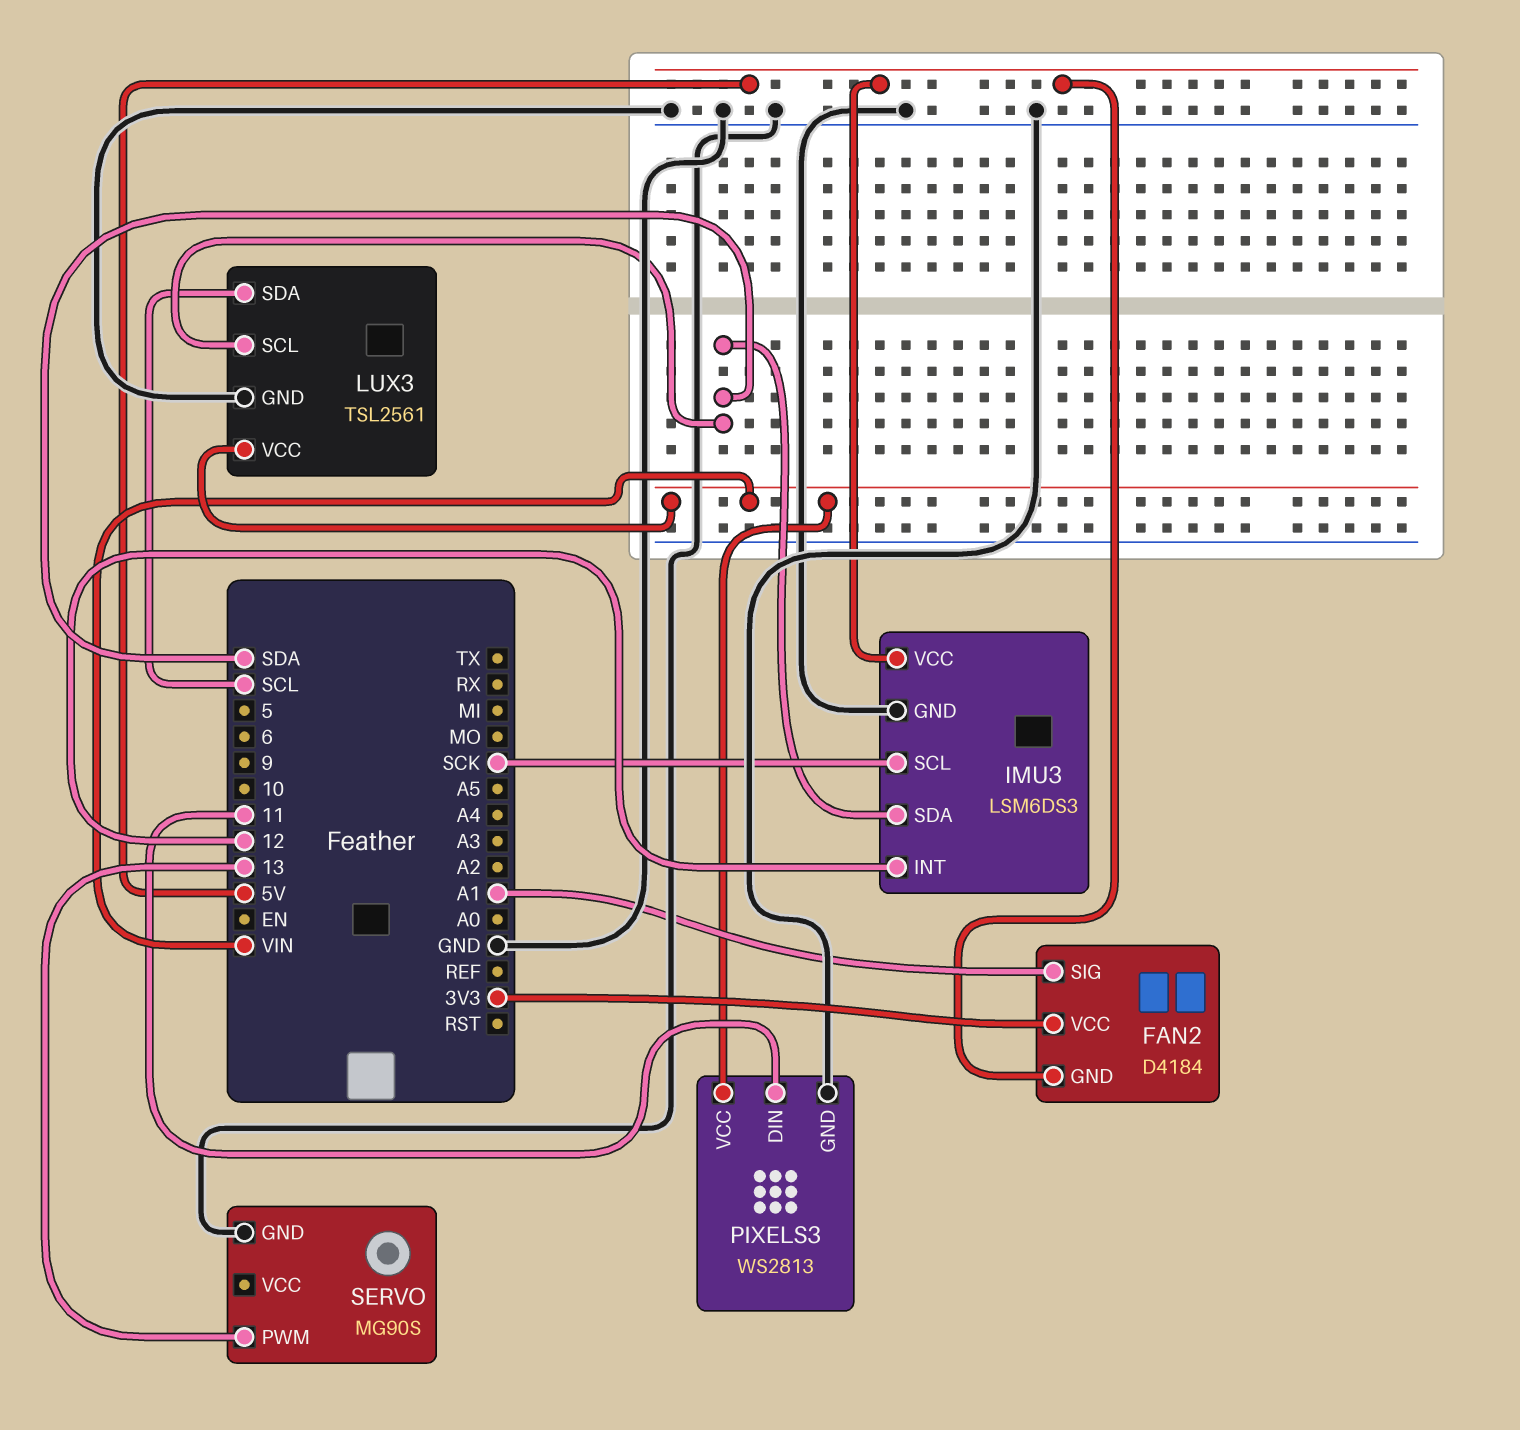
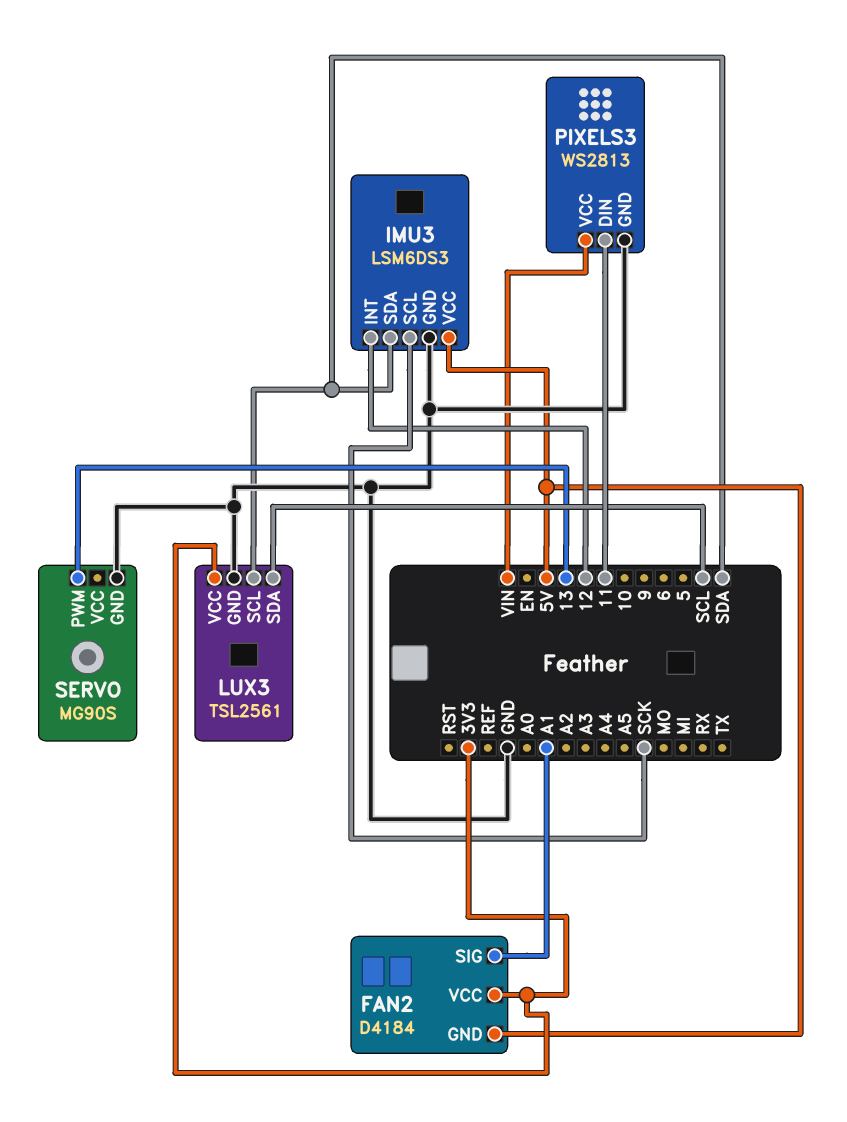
LUX3 pin VCC: VIN -> 3V3

